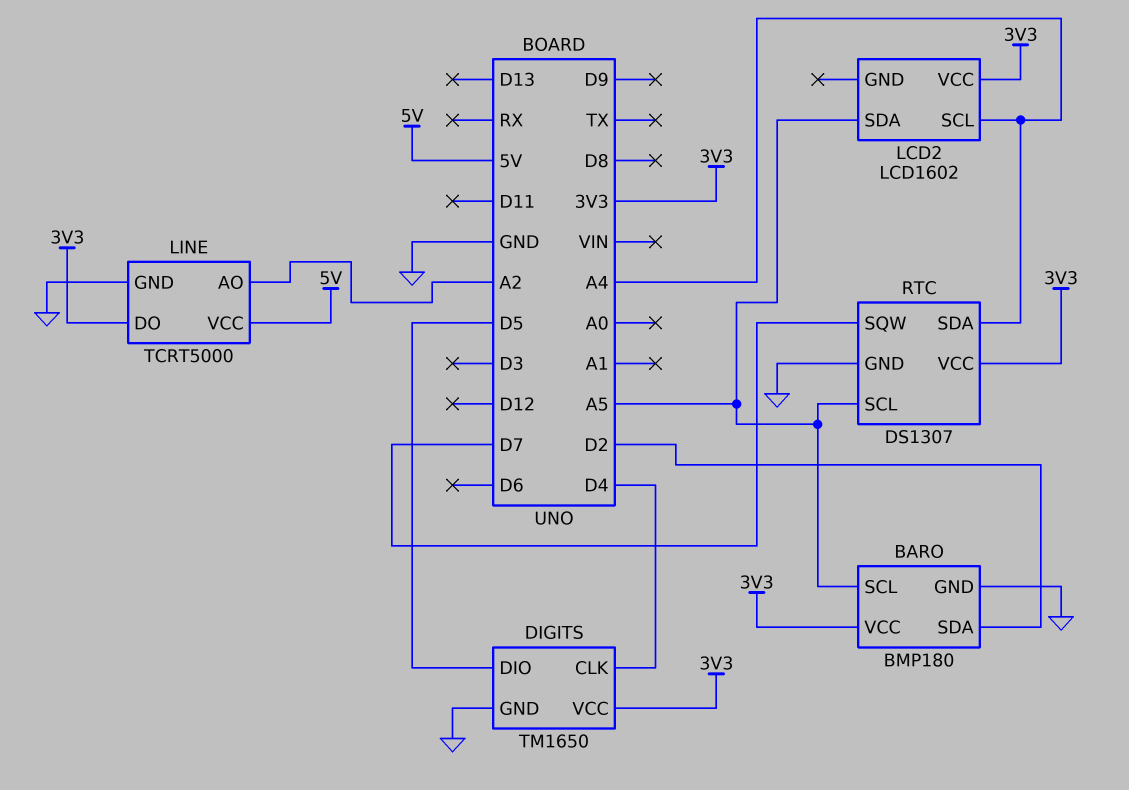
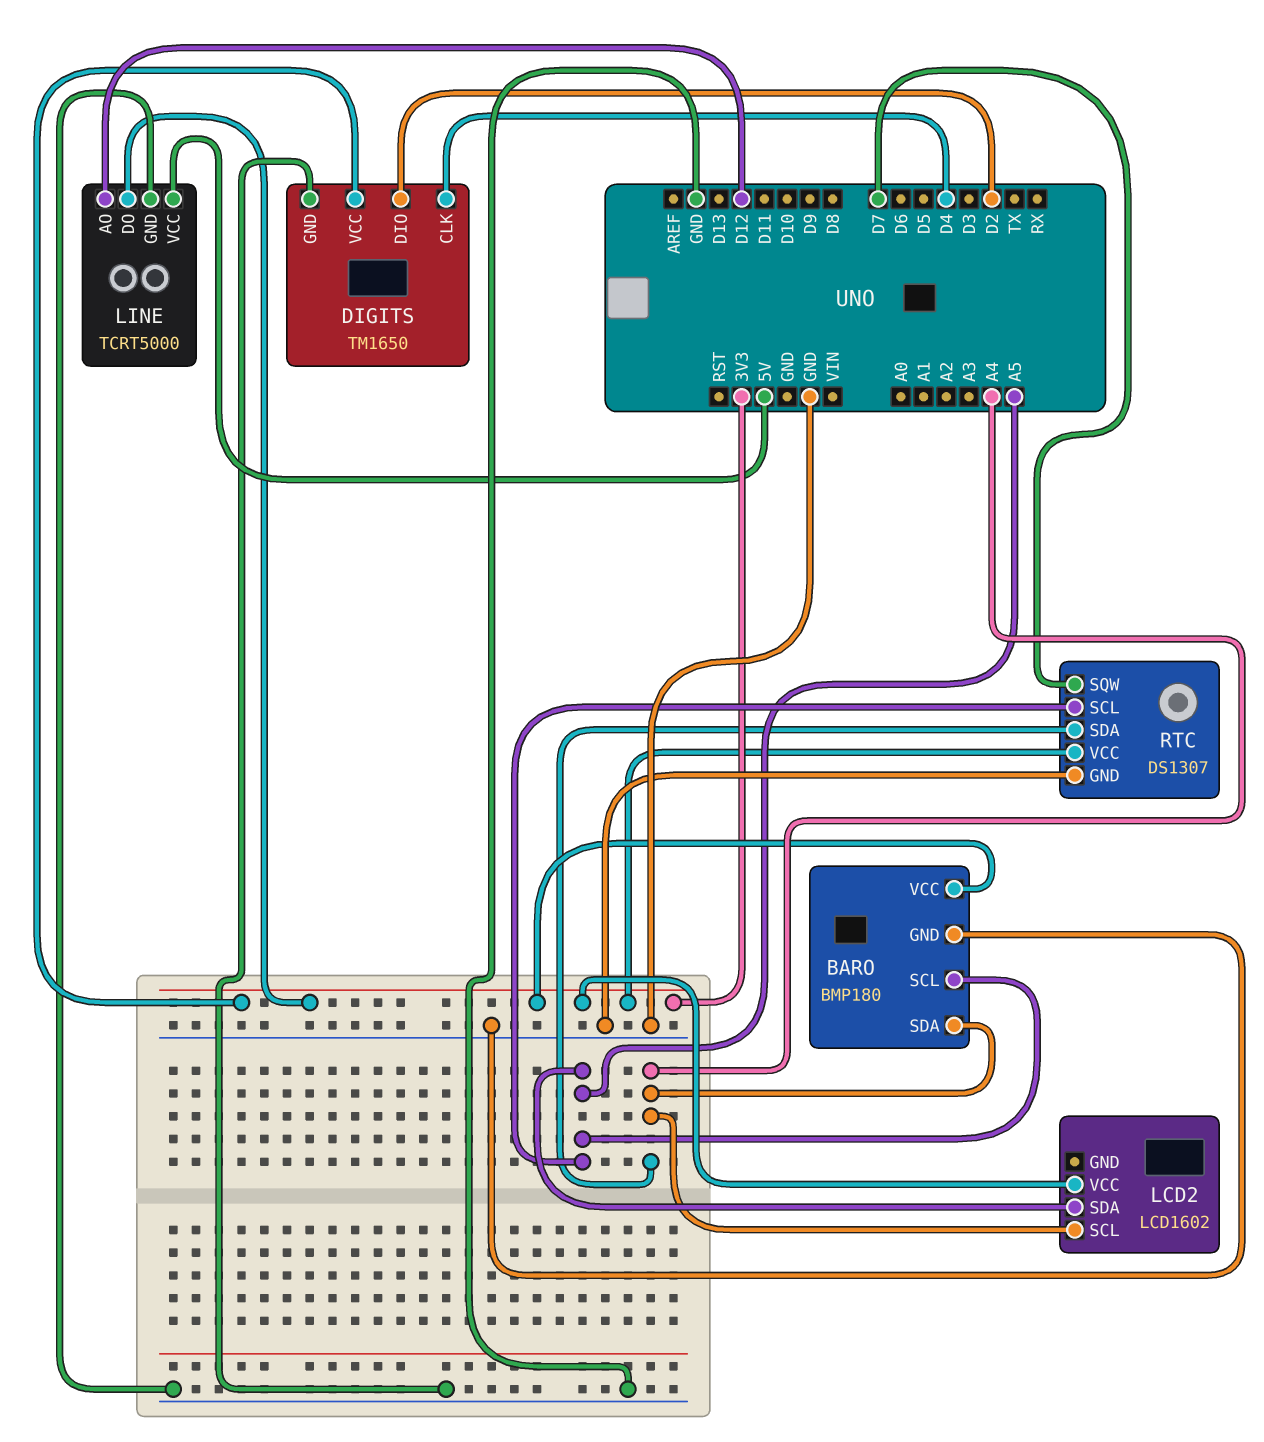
BARO pin SDA: D2 -> A4
DIGITS pin DIO: D5 -> D2
LINE pin AO: A2 -> D12

